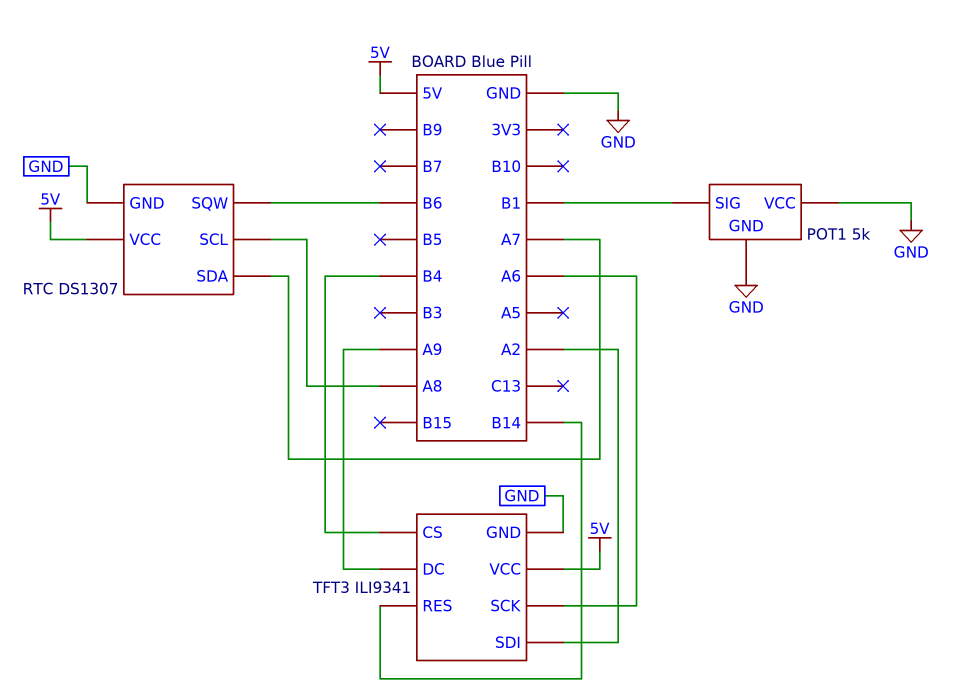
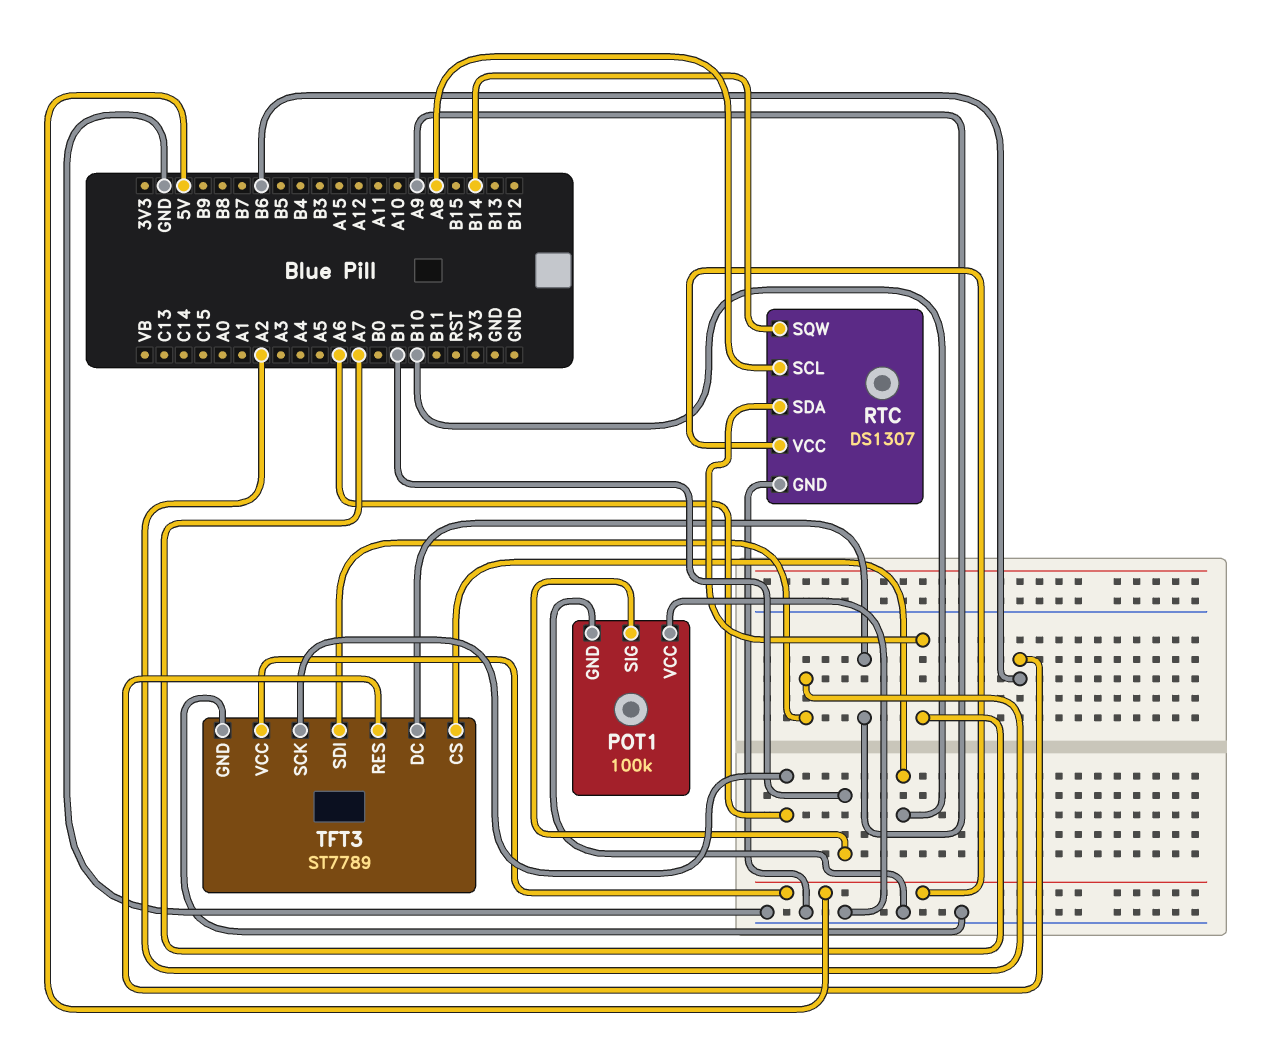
POT1: 5k -> 100k
RTC pin SQW: B6 -> B14
TFT3: ILI9341 -> ST7789
TFT3 pin CS: B4 -> B10
TFT3 pin RES: B14 -> B6

